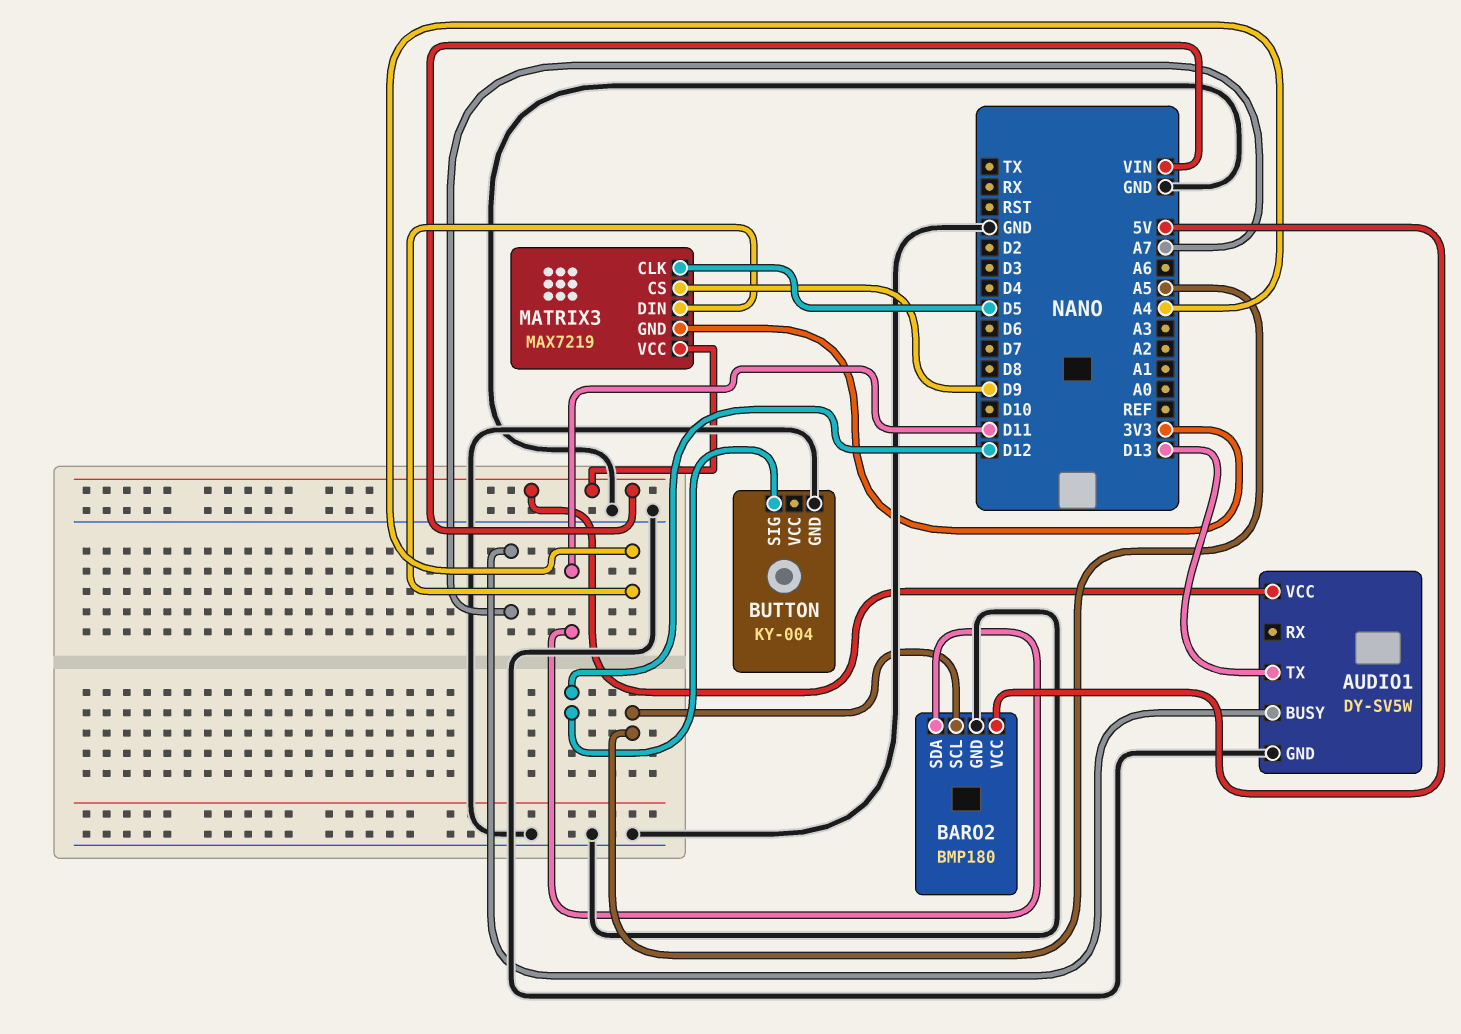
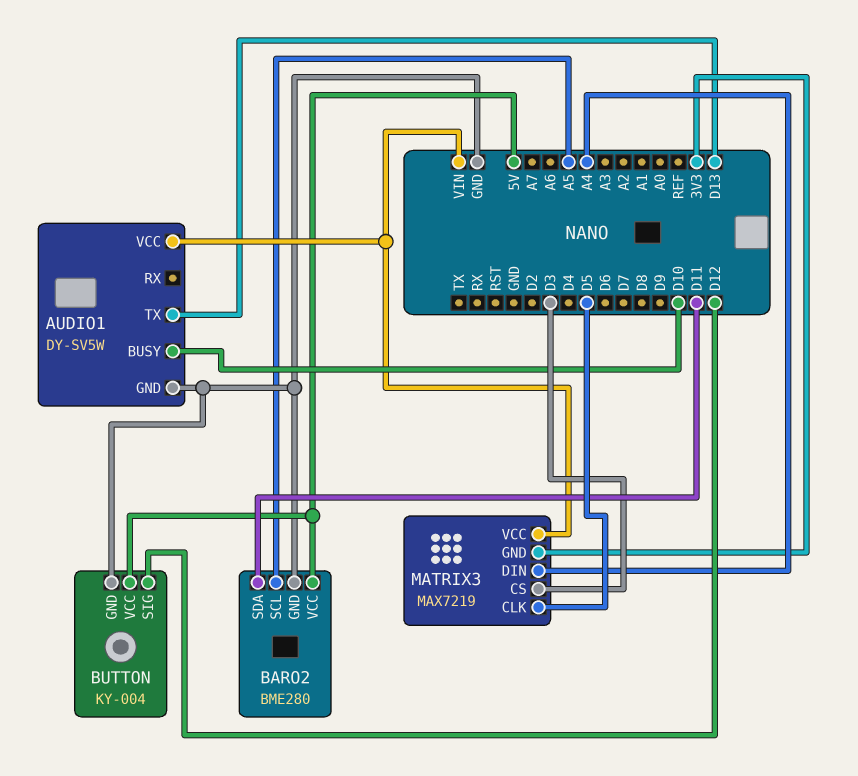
AUDIO1 pin BUSY: A7 -> D10
BARO2: BMP180 -> BME280
BUTTON pin VCC: none -> 5V
MATRIX3 pin CS: D9 -> D3

